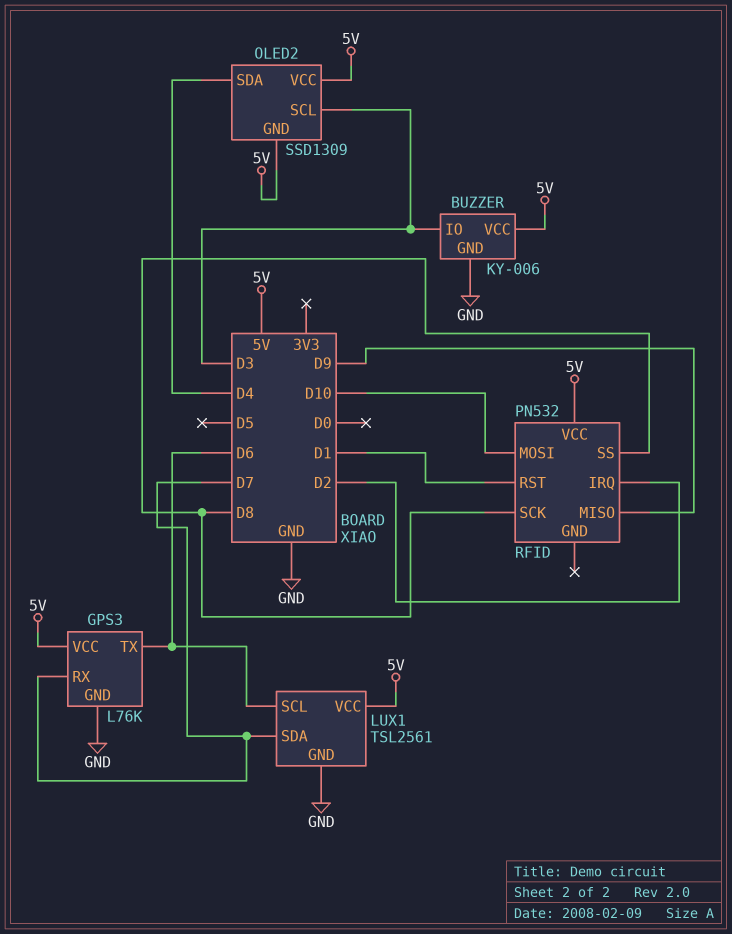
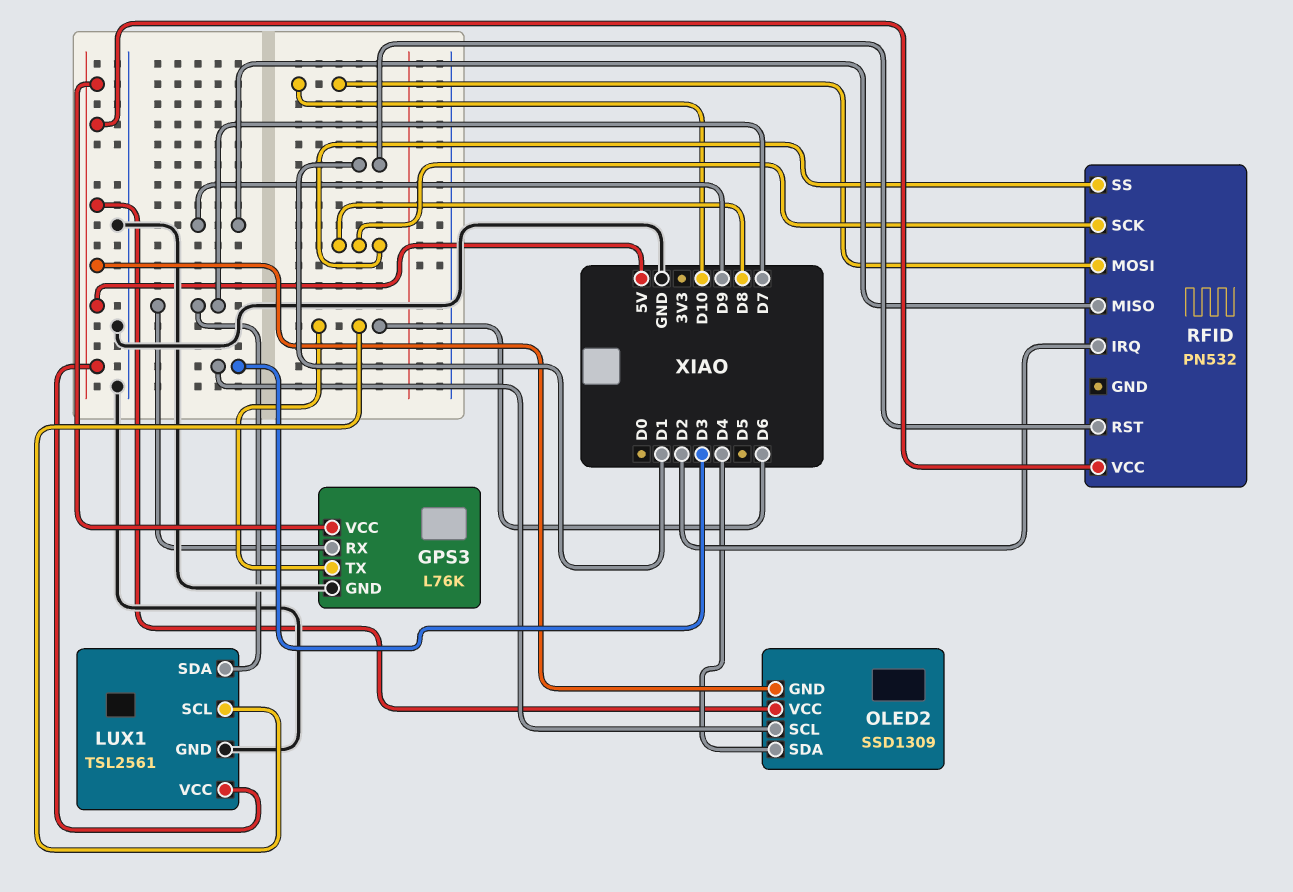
BUZZER: KY-006 -> none
BUZZER pin GND: GND -> none
BUZZER pin IO: D3 -> none
BUZZER pin VCC: 5V -> none

